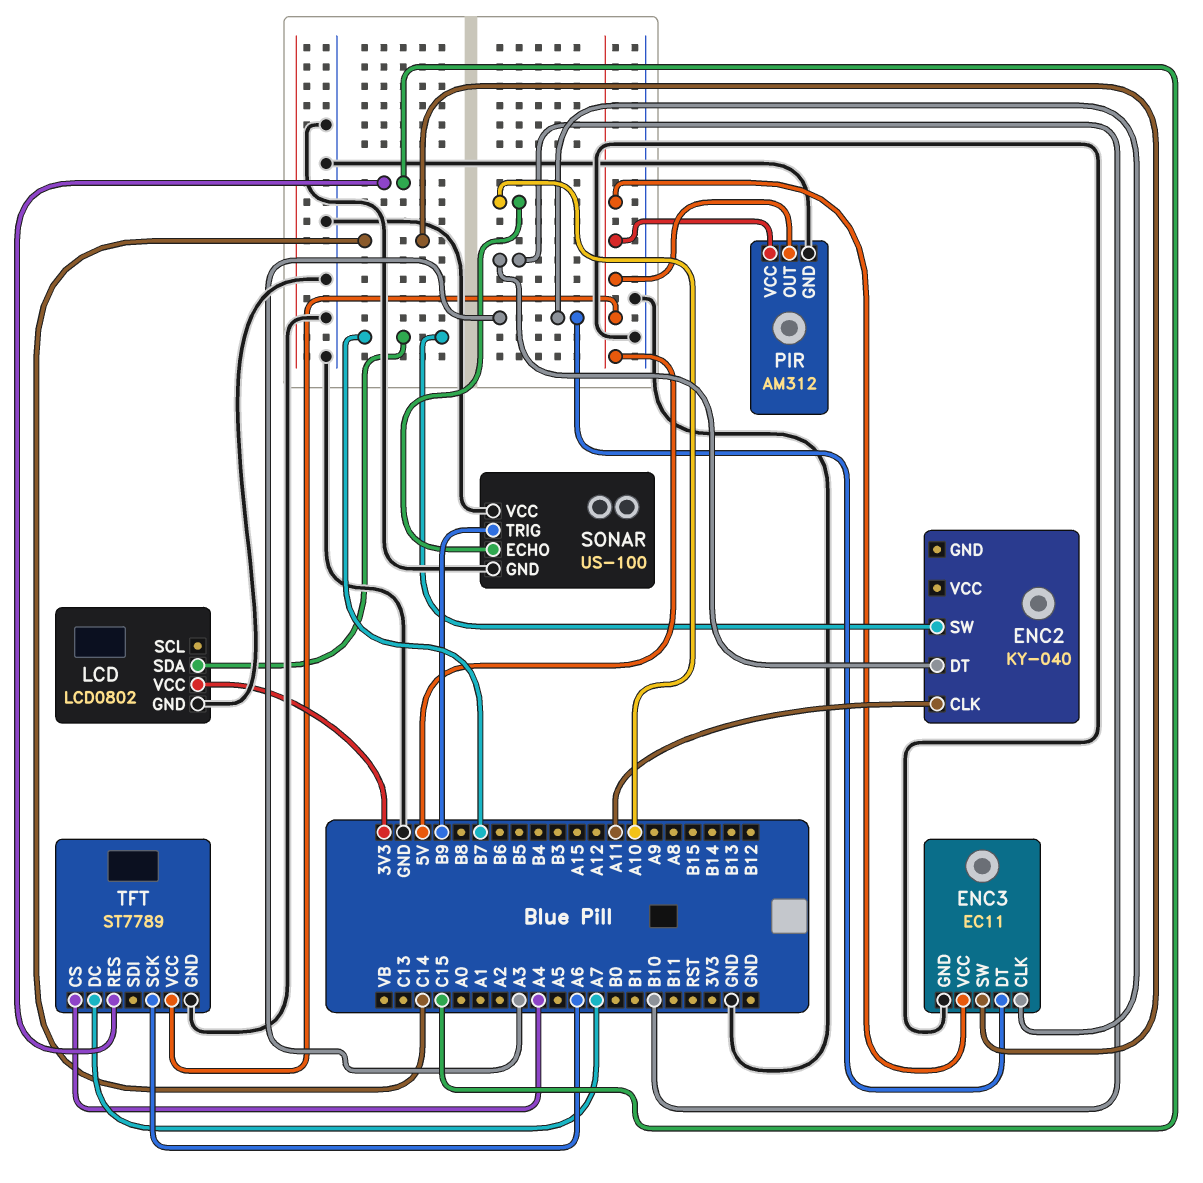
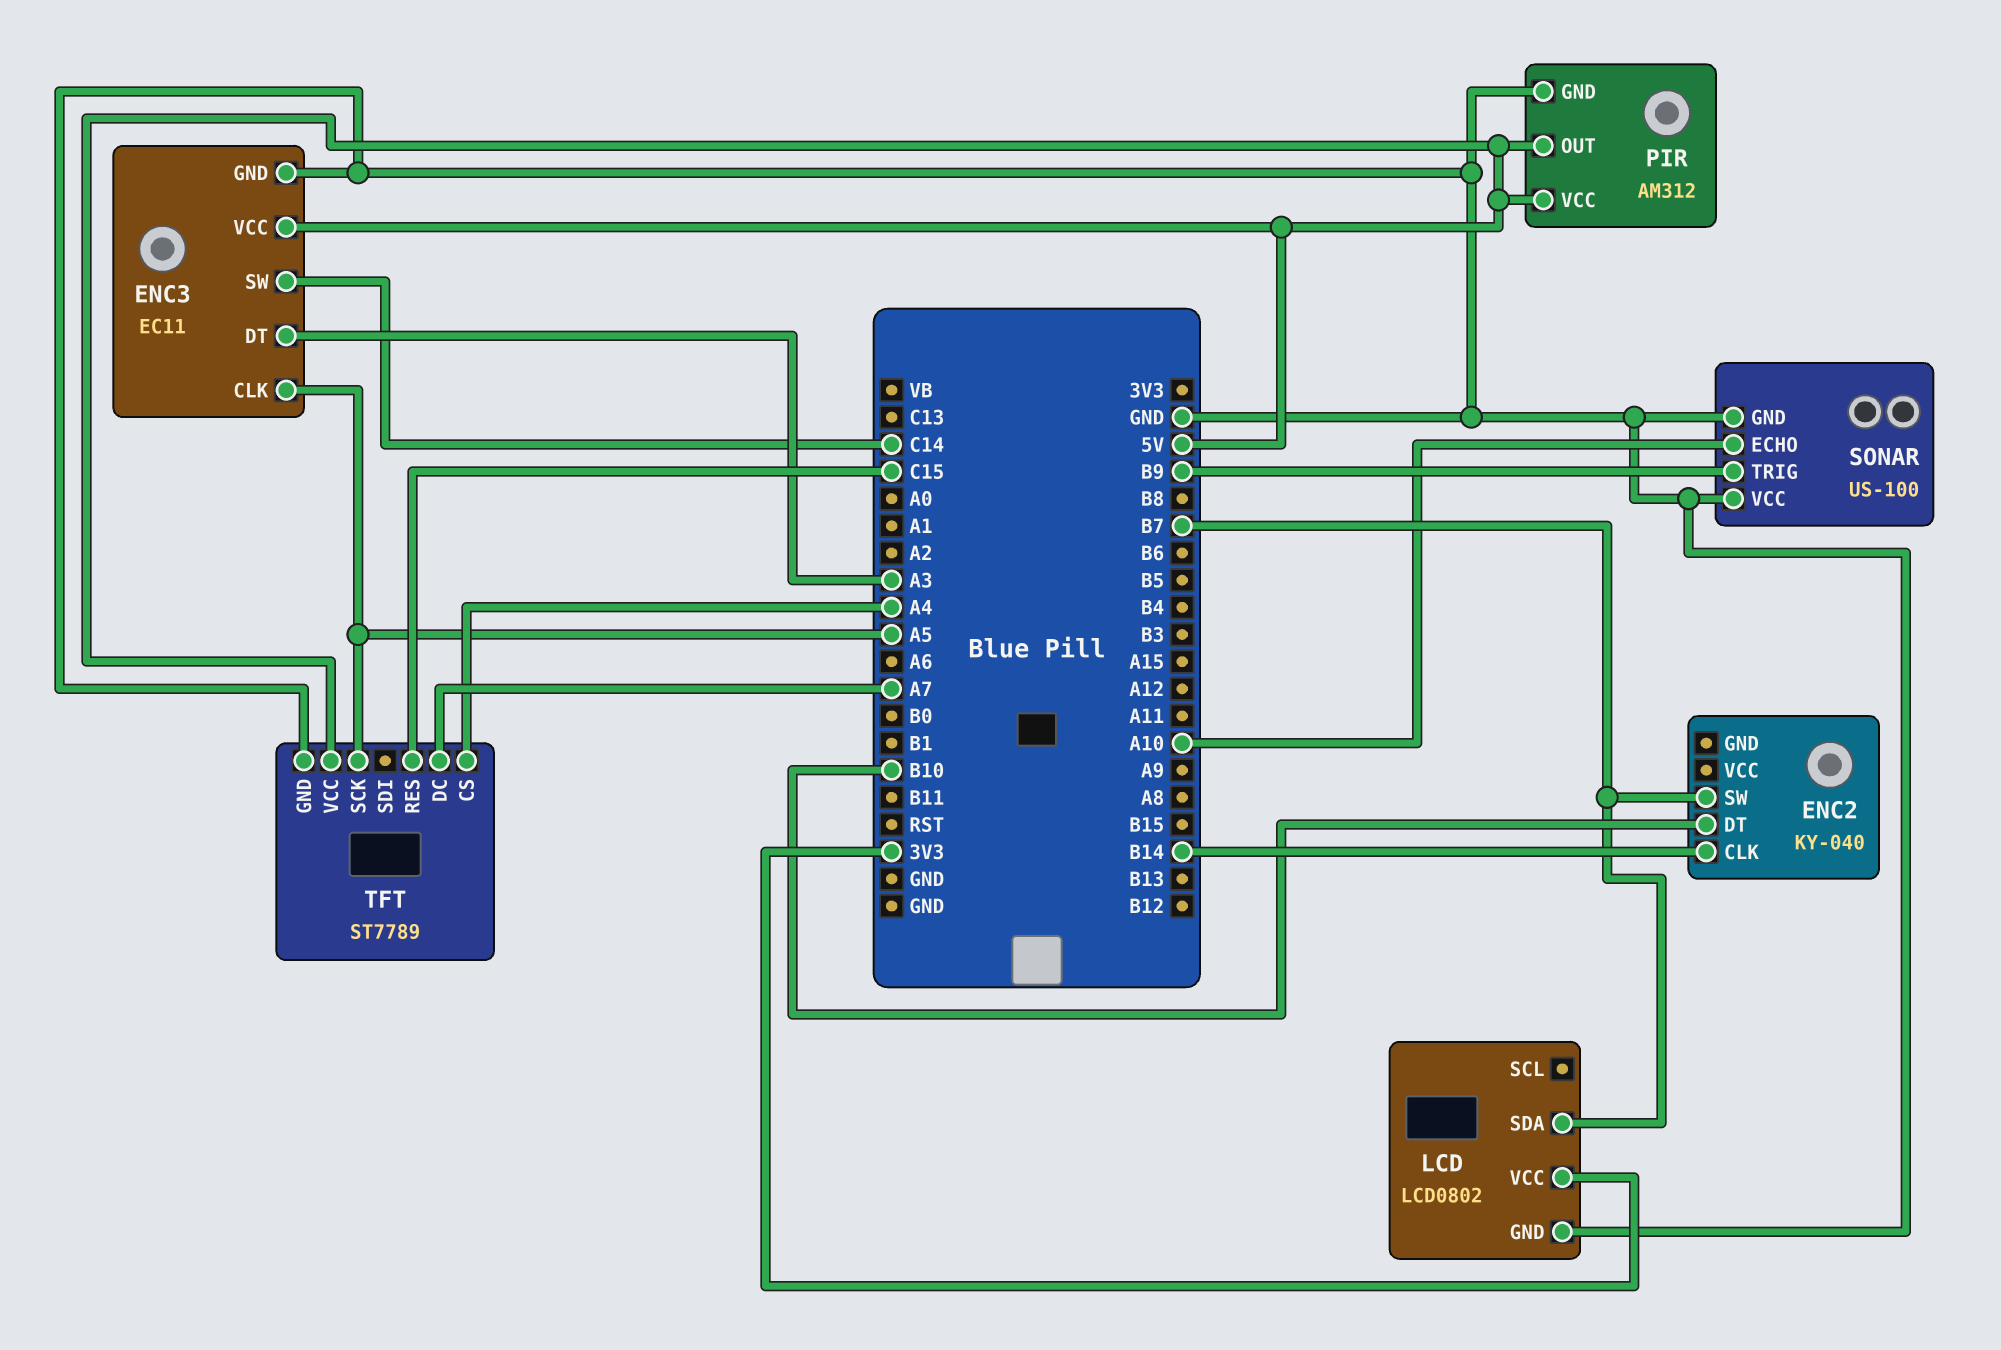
ENC2 pin CLK: A11 -> B14
ENC3 pin CLK: A3 -> A5
TFT pin SCK: A6 -> A5

